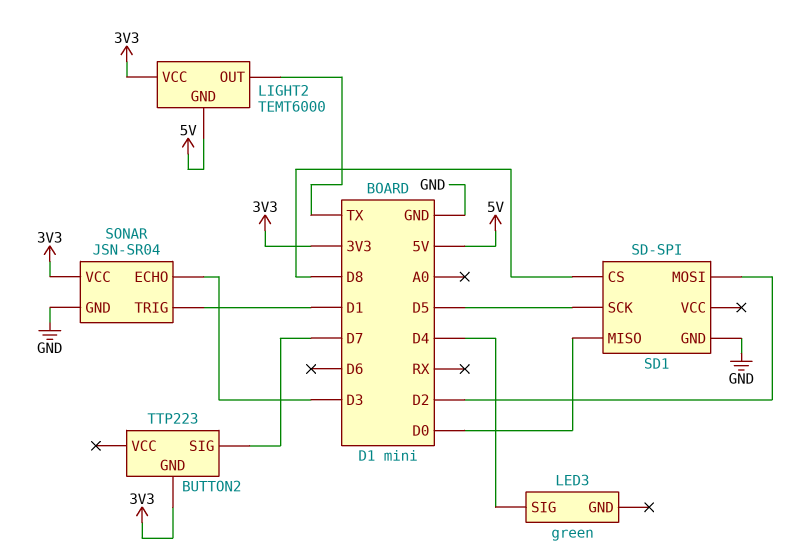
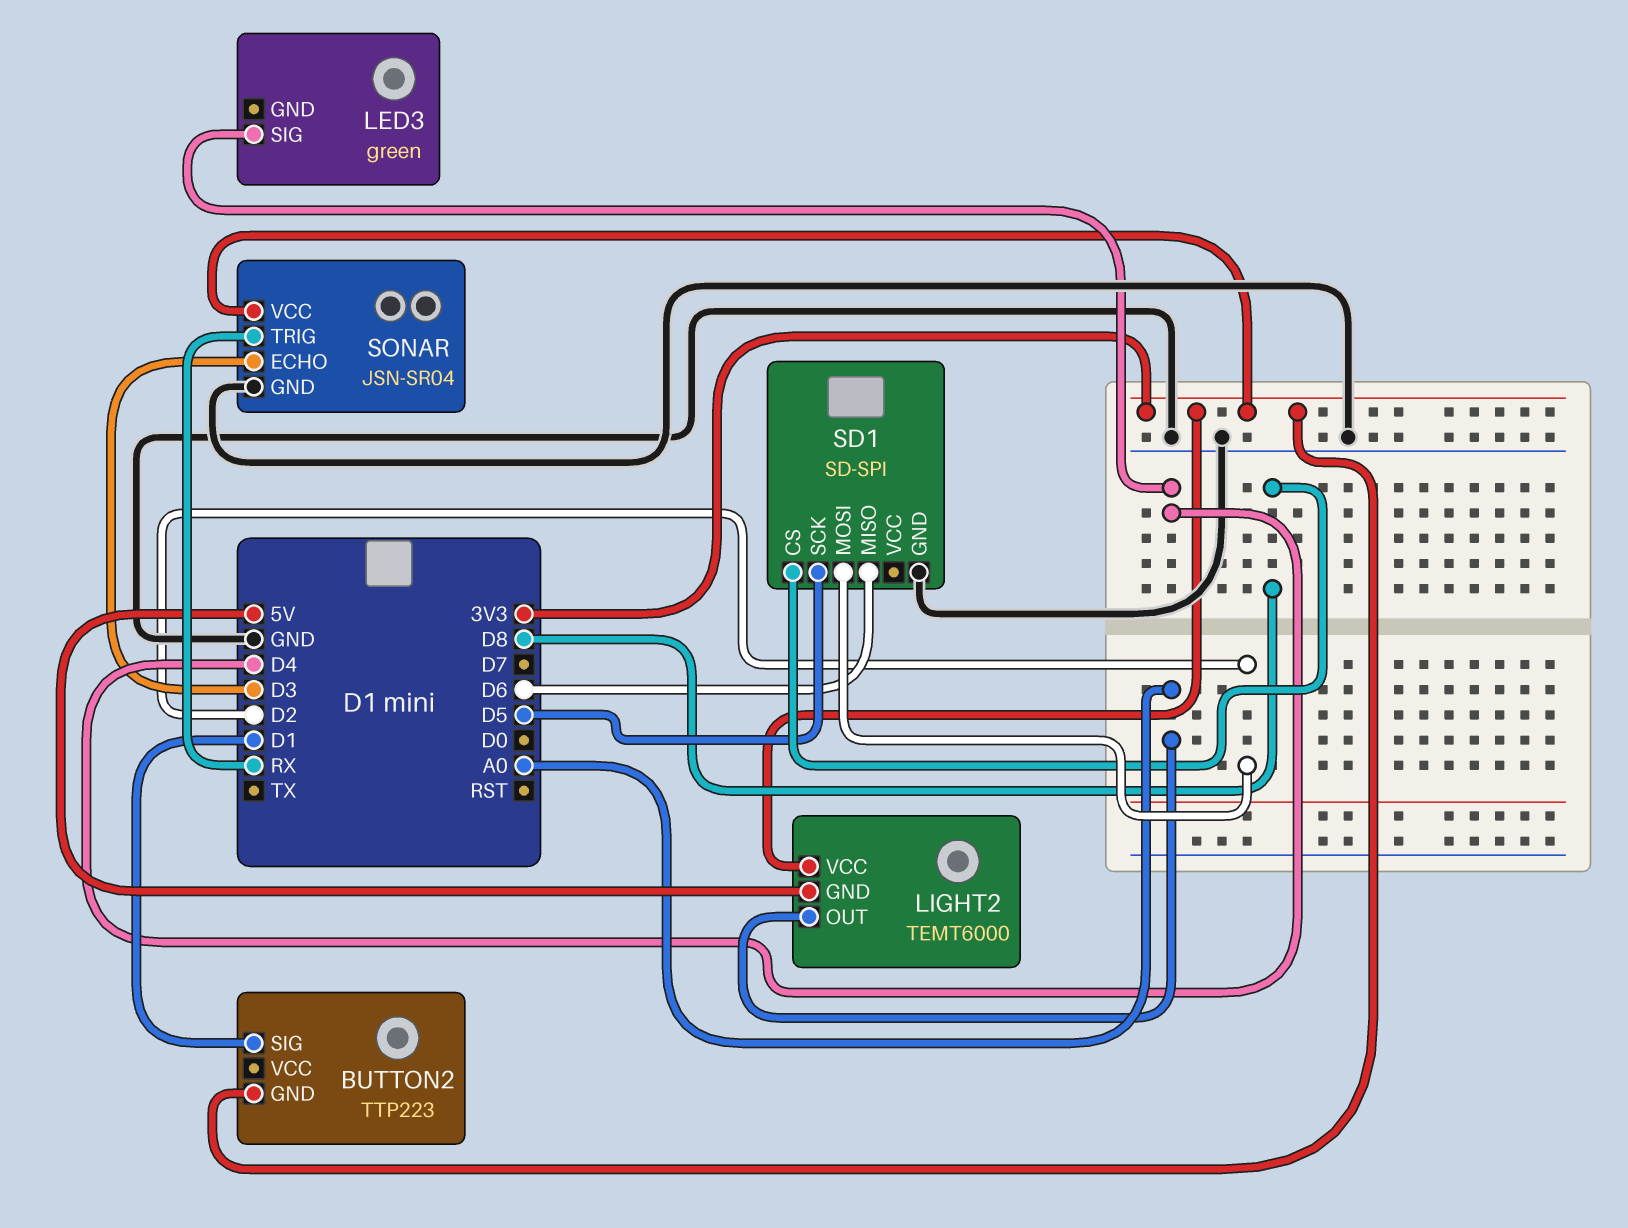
BUTTON2 pin SIG: D7 -> D1
LIGHT2 pin OUT: TX -> A0
SD1 pin MISO: D0 -> D6
SONAR pin TRIG: D1 -> RX

